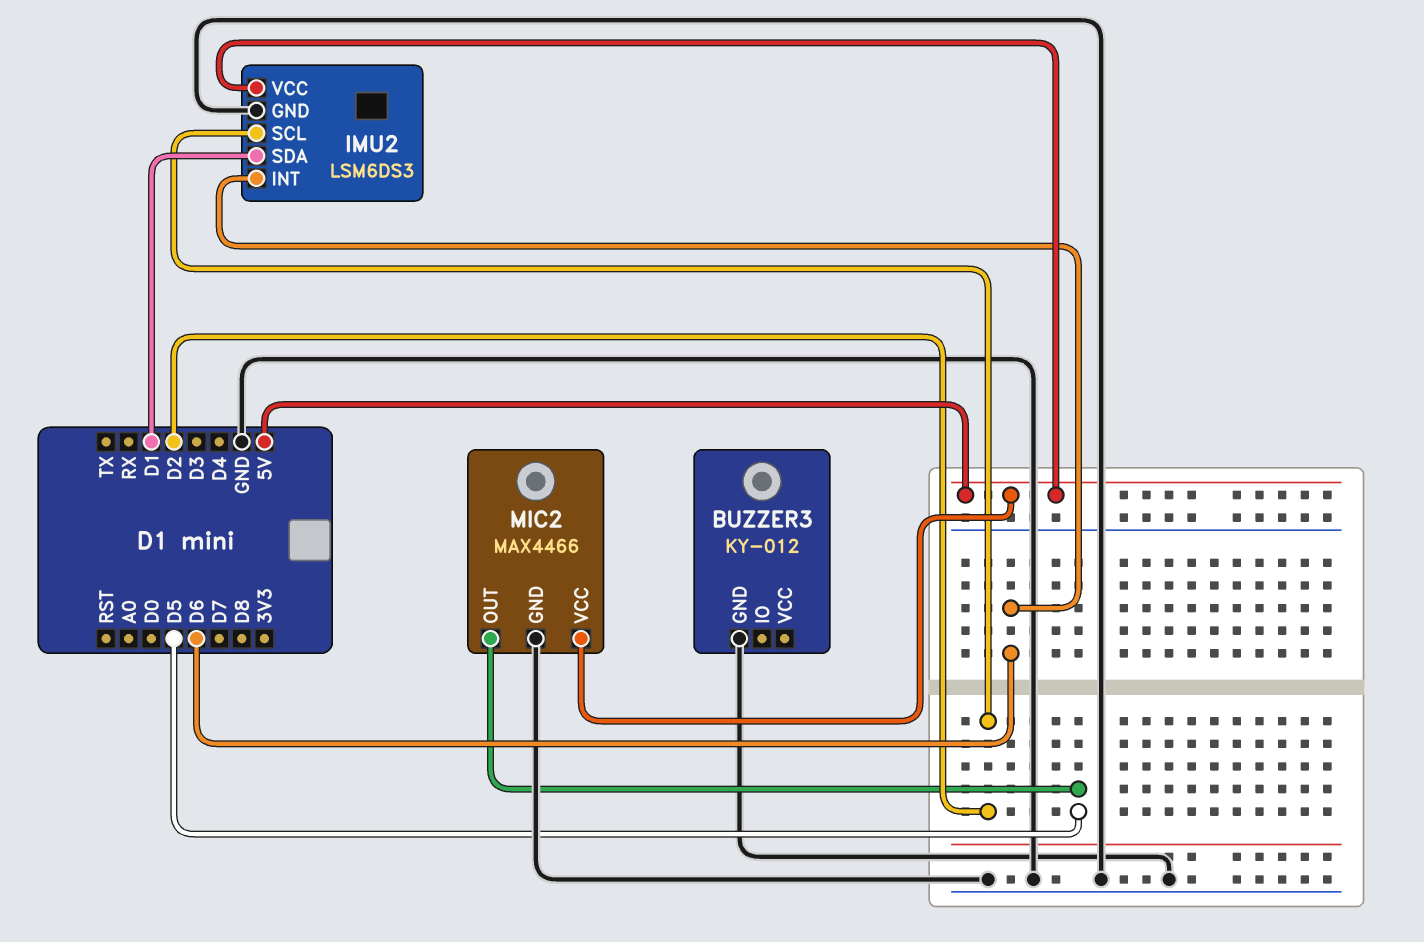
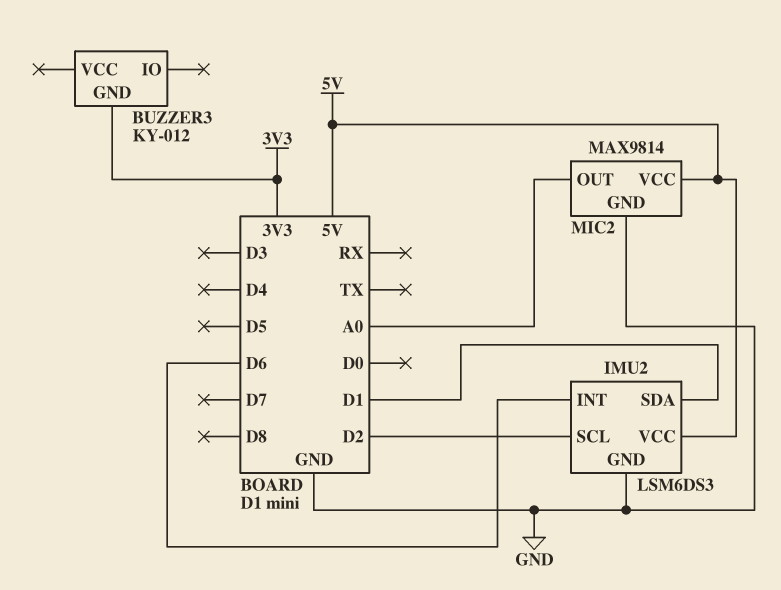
BUZZER3 pin GND: GND -> 3V3
MIC2: MAX4466 -> MAX9814
MIC2 pin OUT: D5 -> A0

